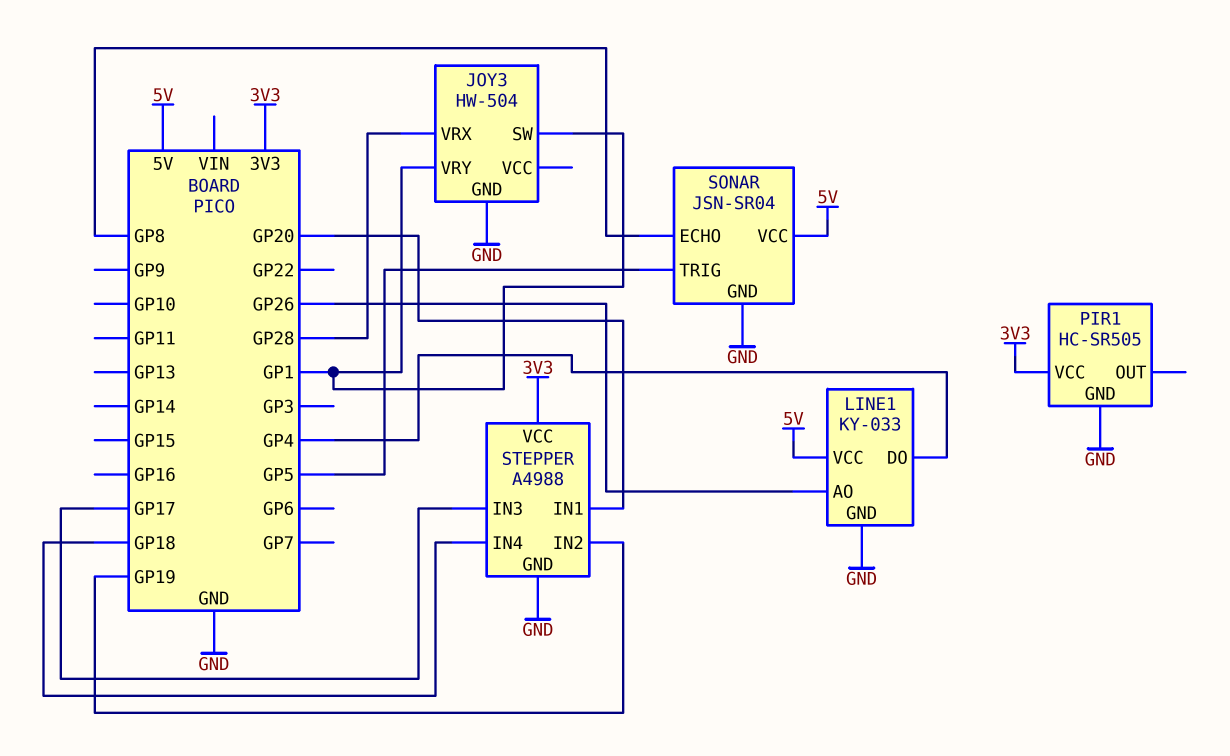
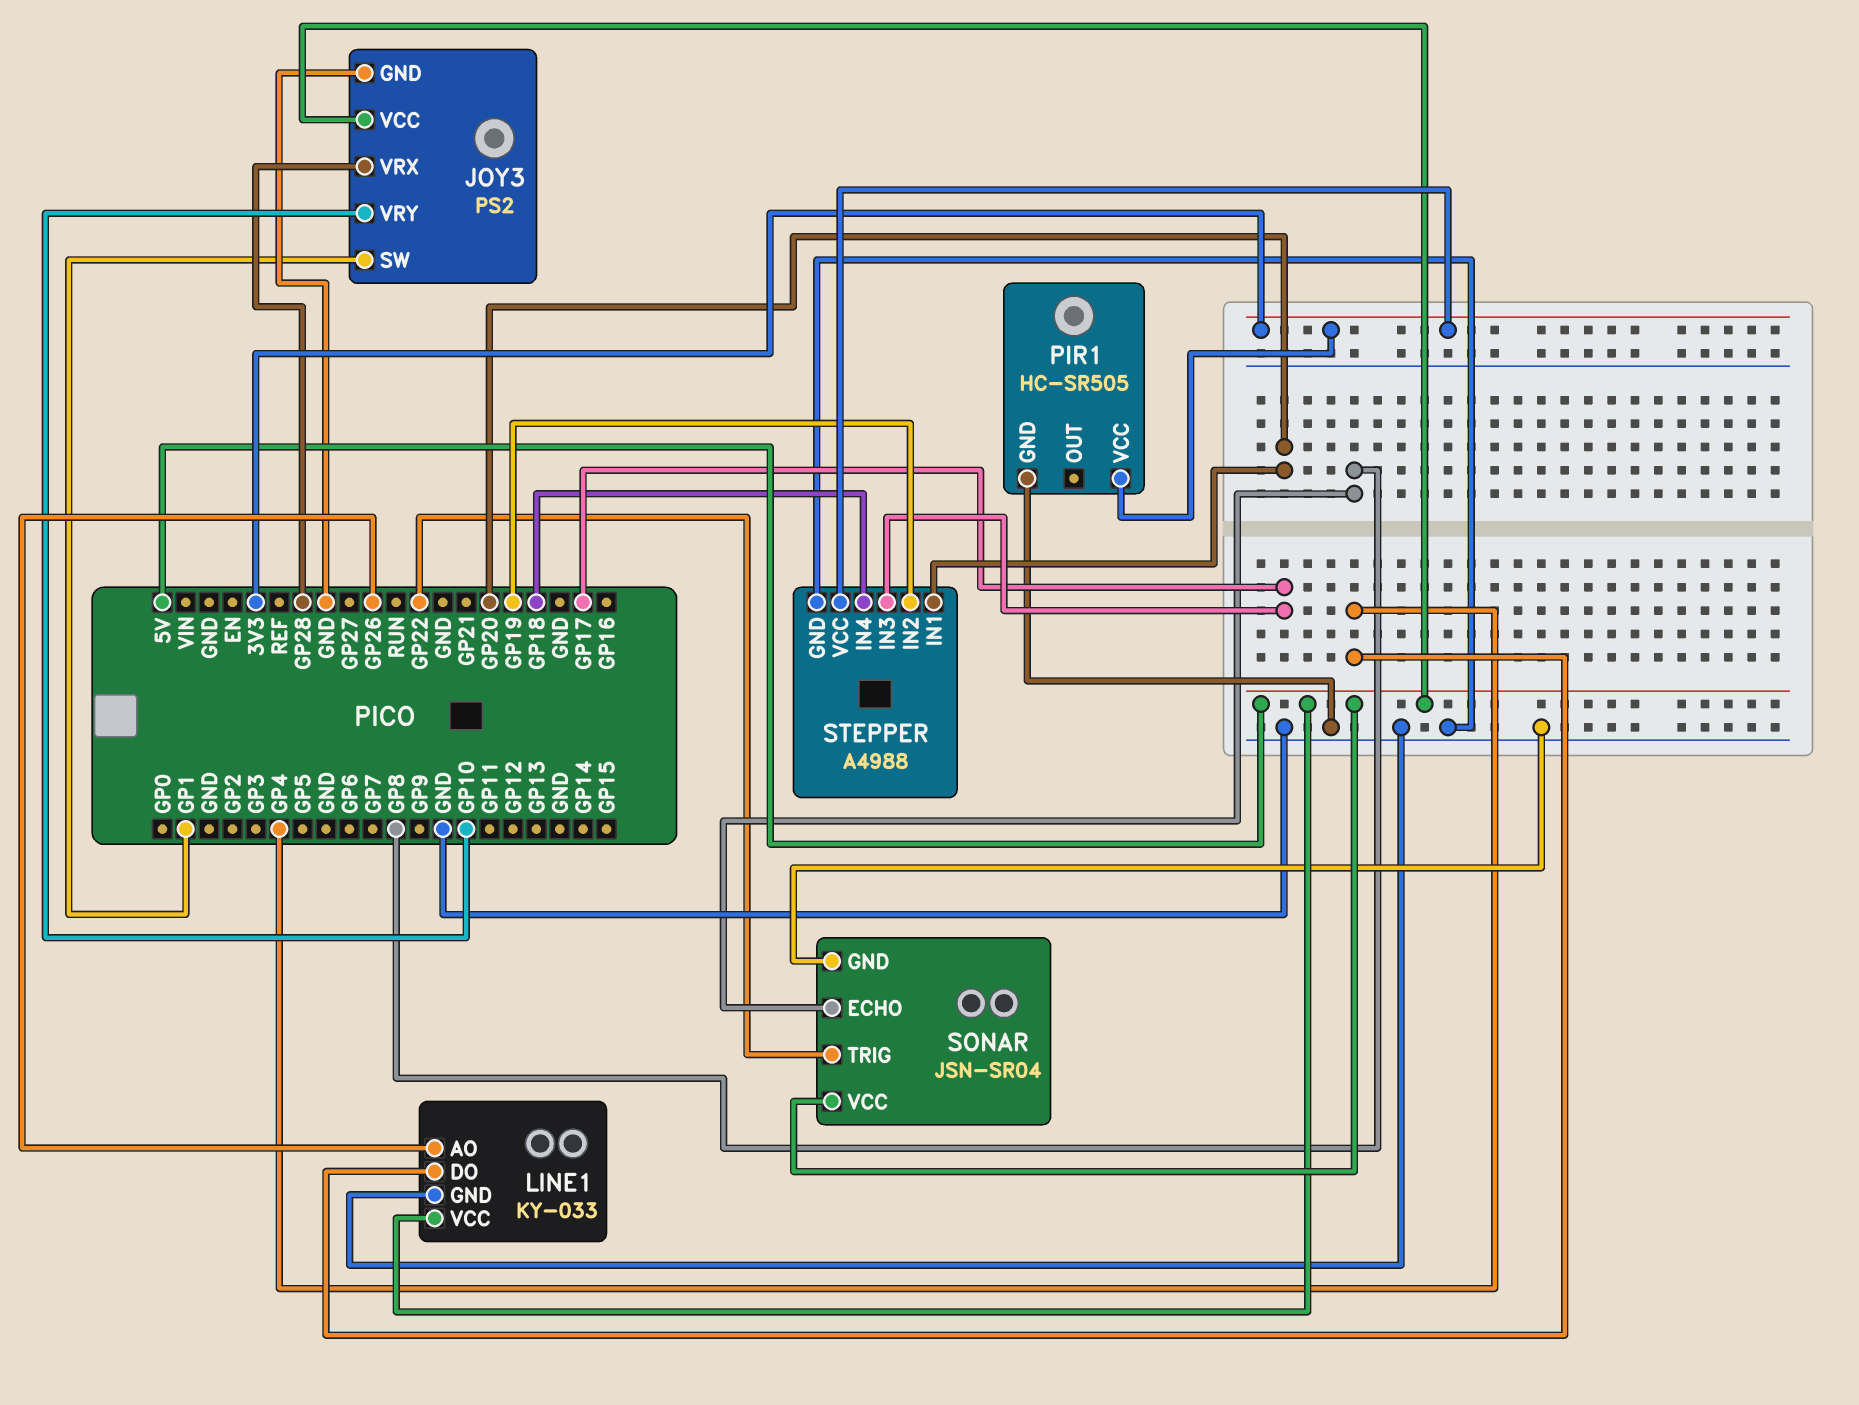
JOY3: HW-504 -> PS2
JOY3 pin VCC: none -> 5V
JOY3 pin VRY: GP1 -> GP10
SONAR pin TRIG: GP5 -> GP22

